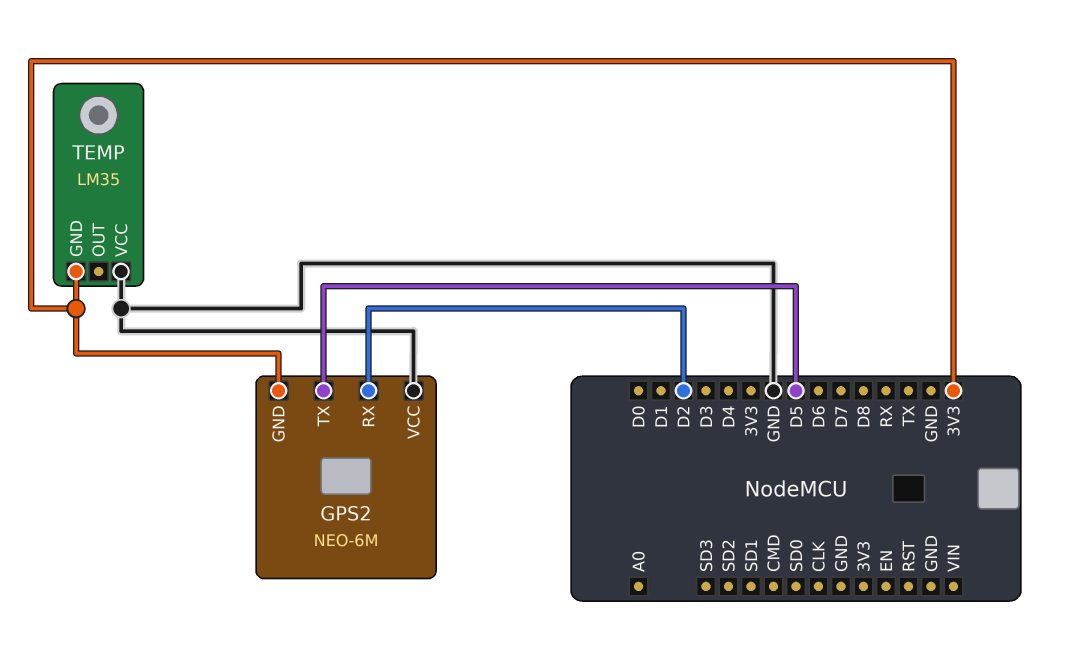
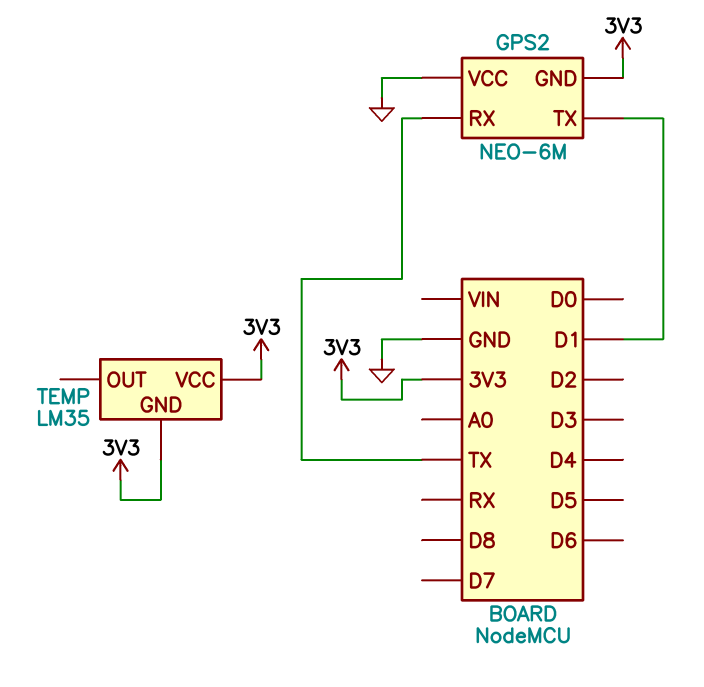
GPS2 pin RX: D2 -> TX
GPS2 pin TX: D5 -> D1
TEMP pin VCC: GND -> 3V3

